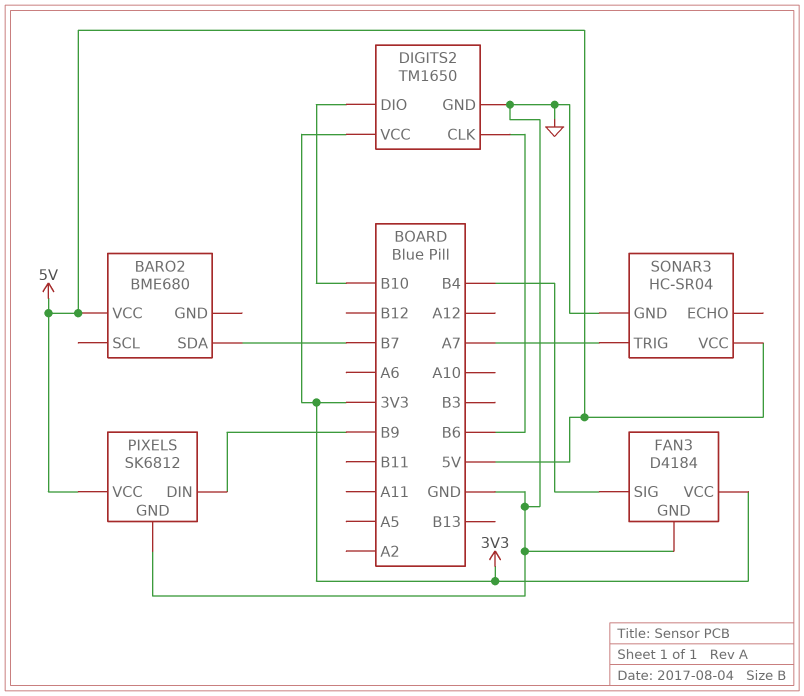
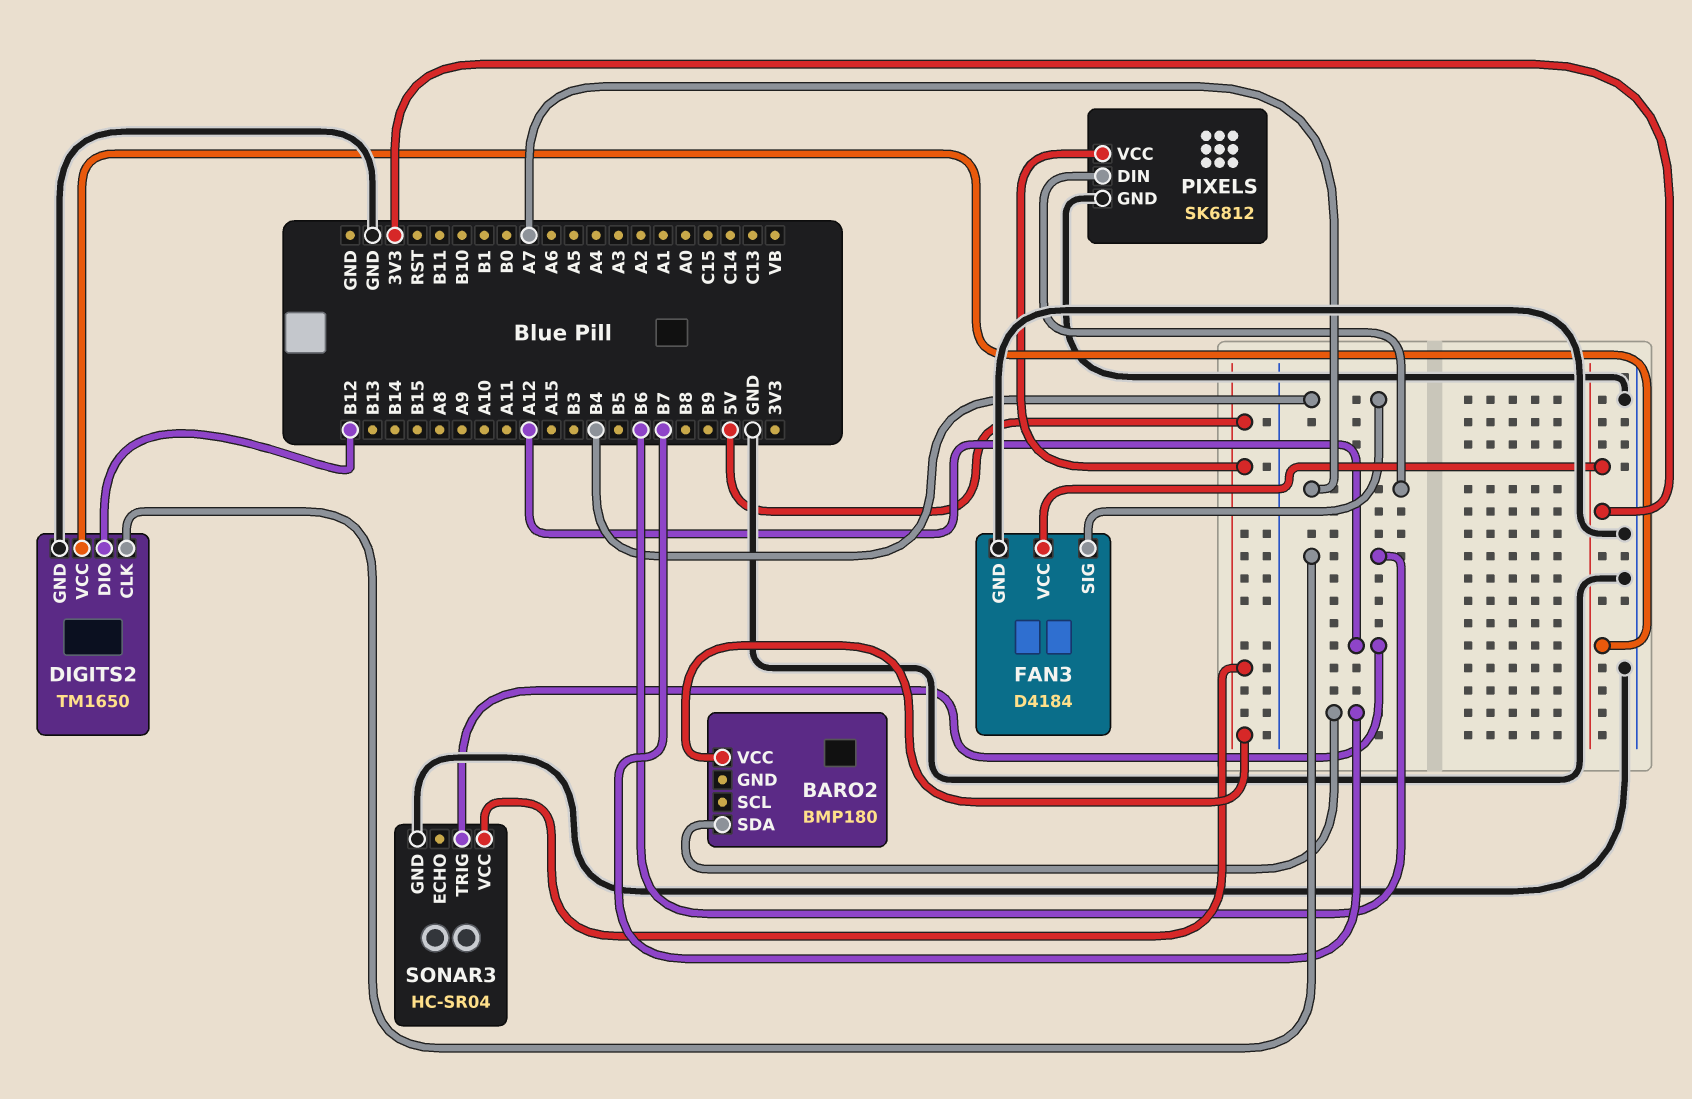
BARO2: BME680 -> BMP180
DIGITS2 pin DIO: B10 -> B12
PIXELS pin DIN: B9 -> A7
SONAR3 pin TRIG: A7 -> A12

